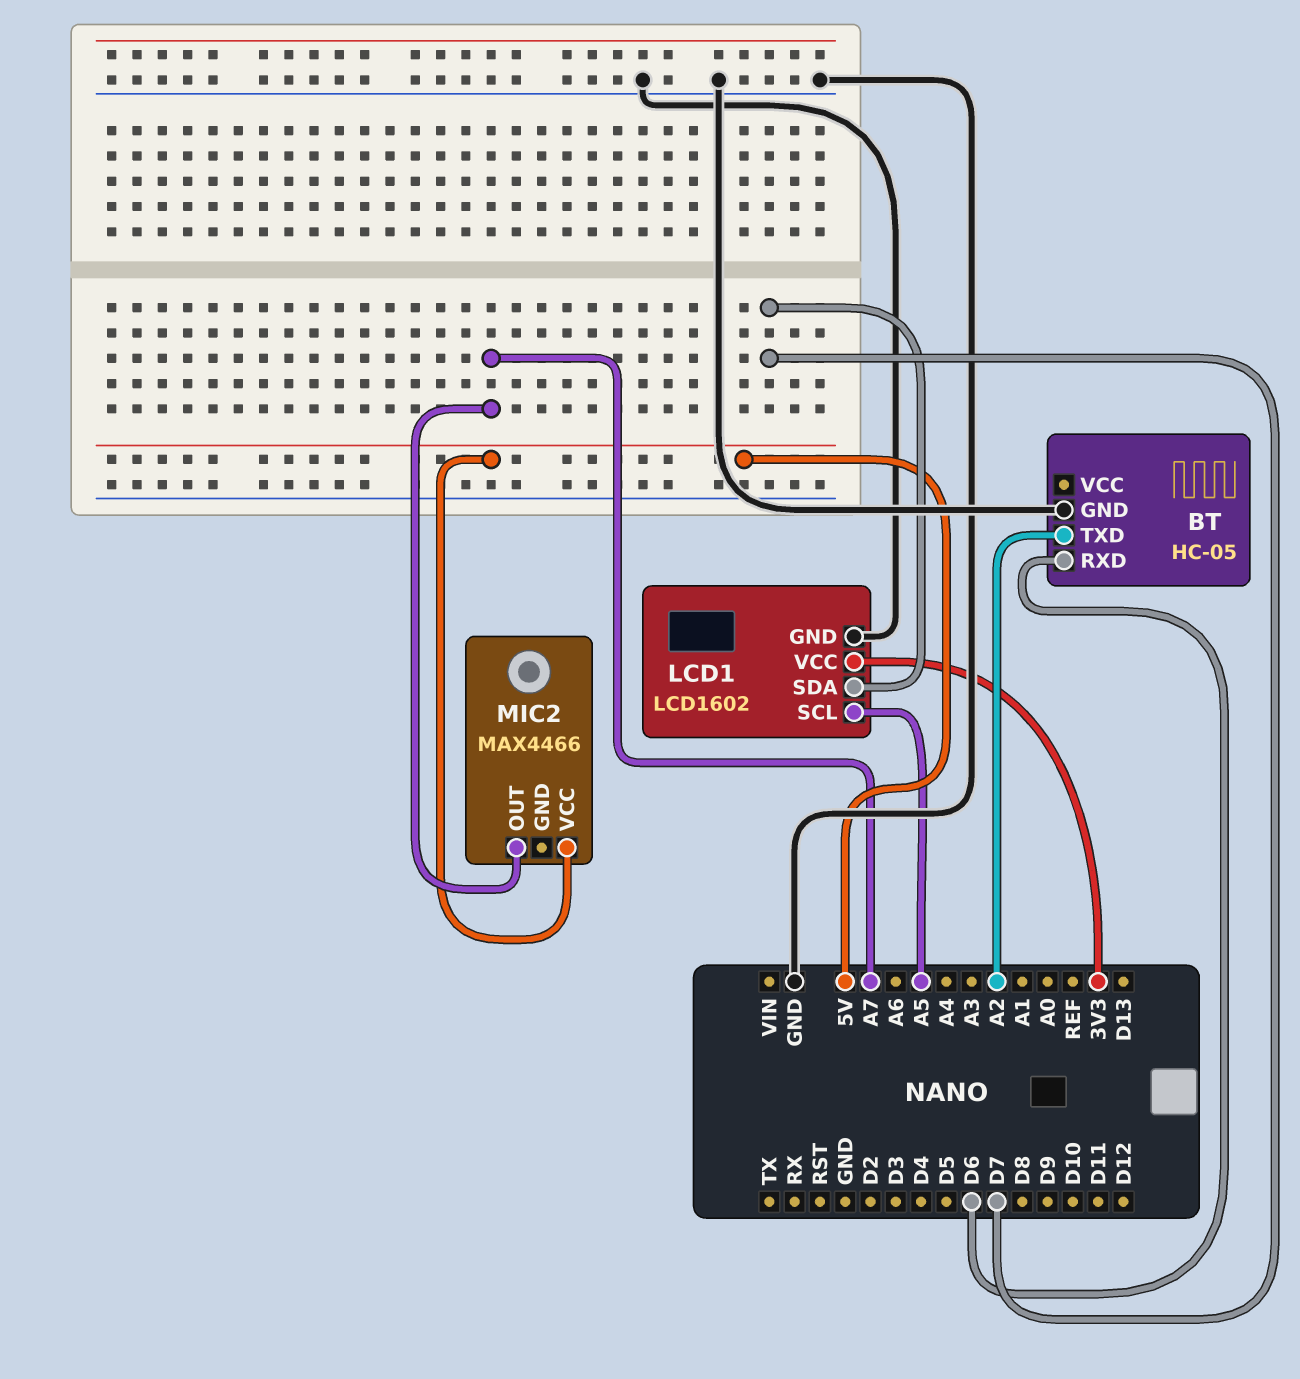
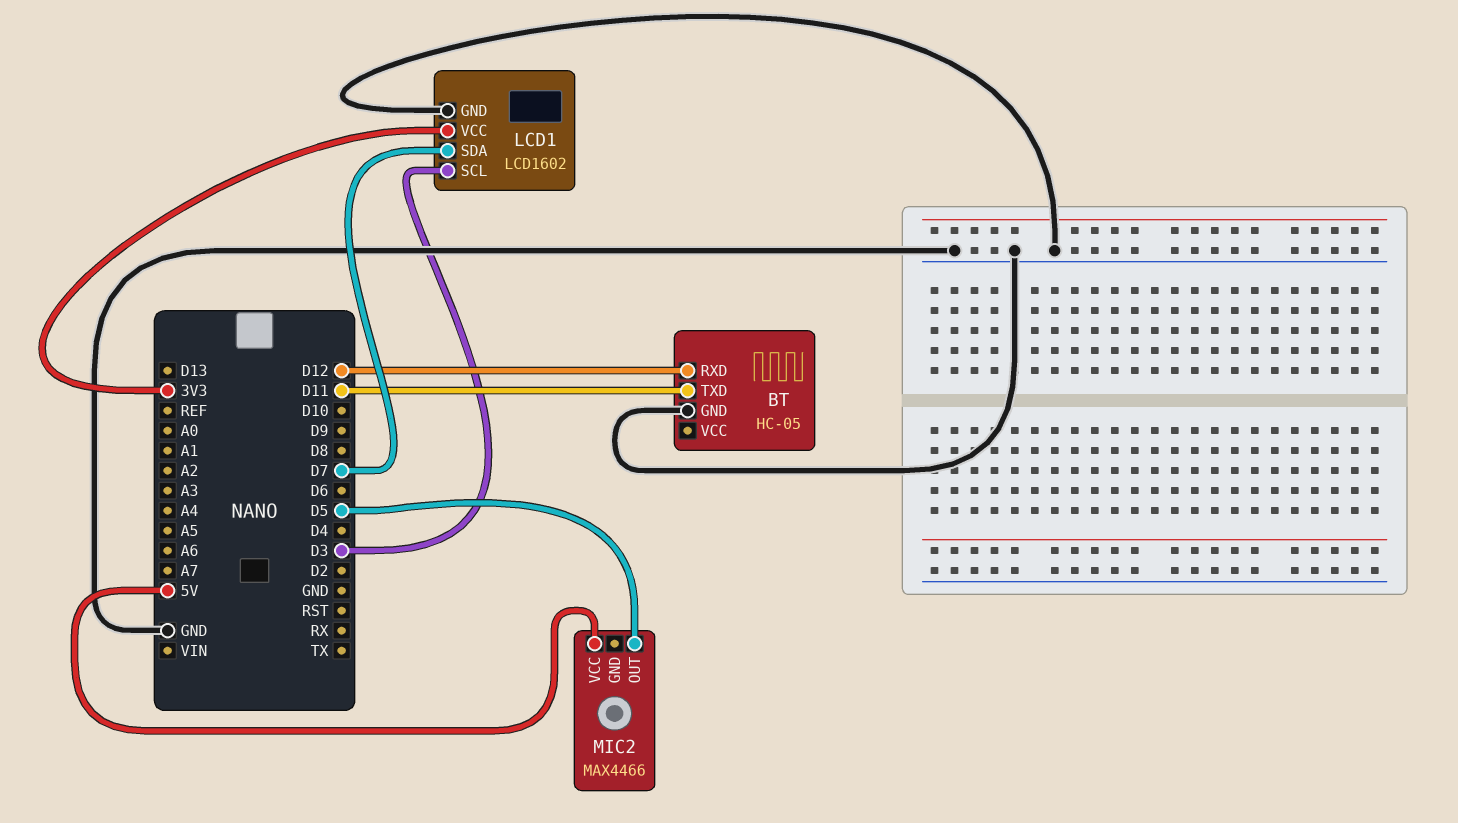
BT pin RXD: D6 -> D12
BT pin TXD: A2 -> D11
LCD1 pin SCL: A5 -> D3
MIC2 pin OUT: A7 -> D5

